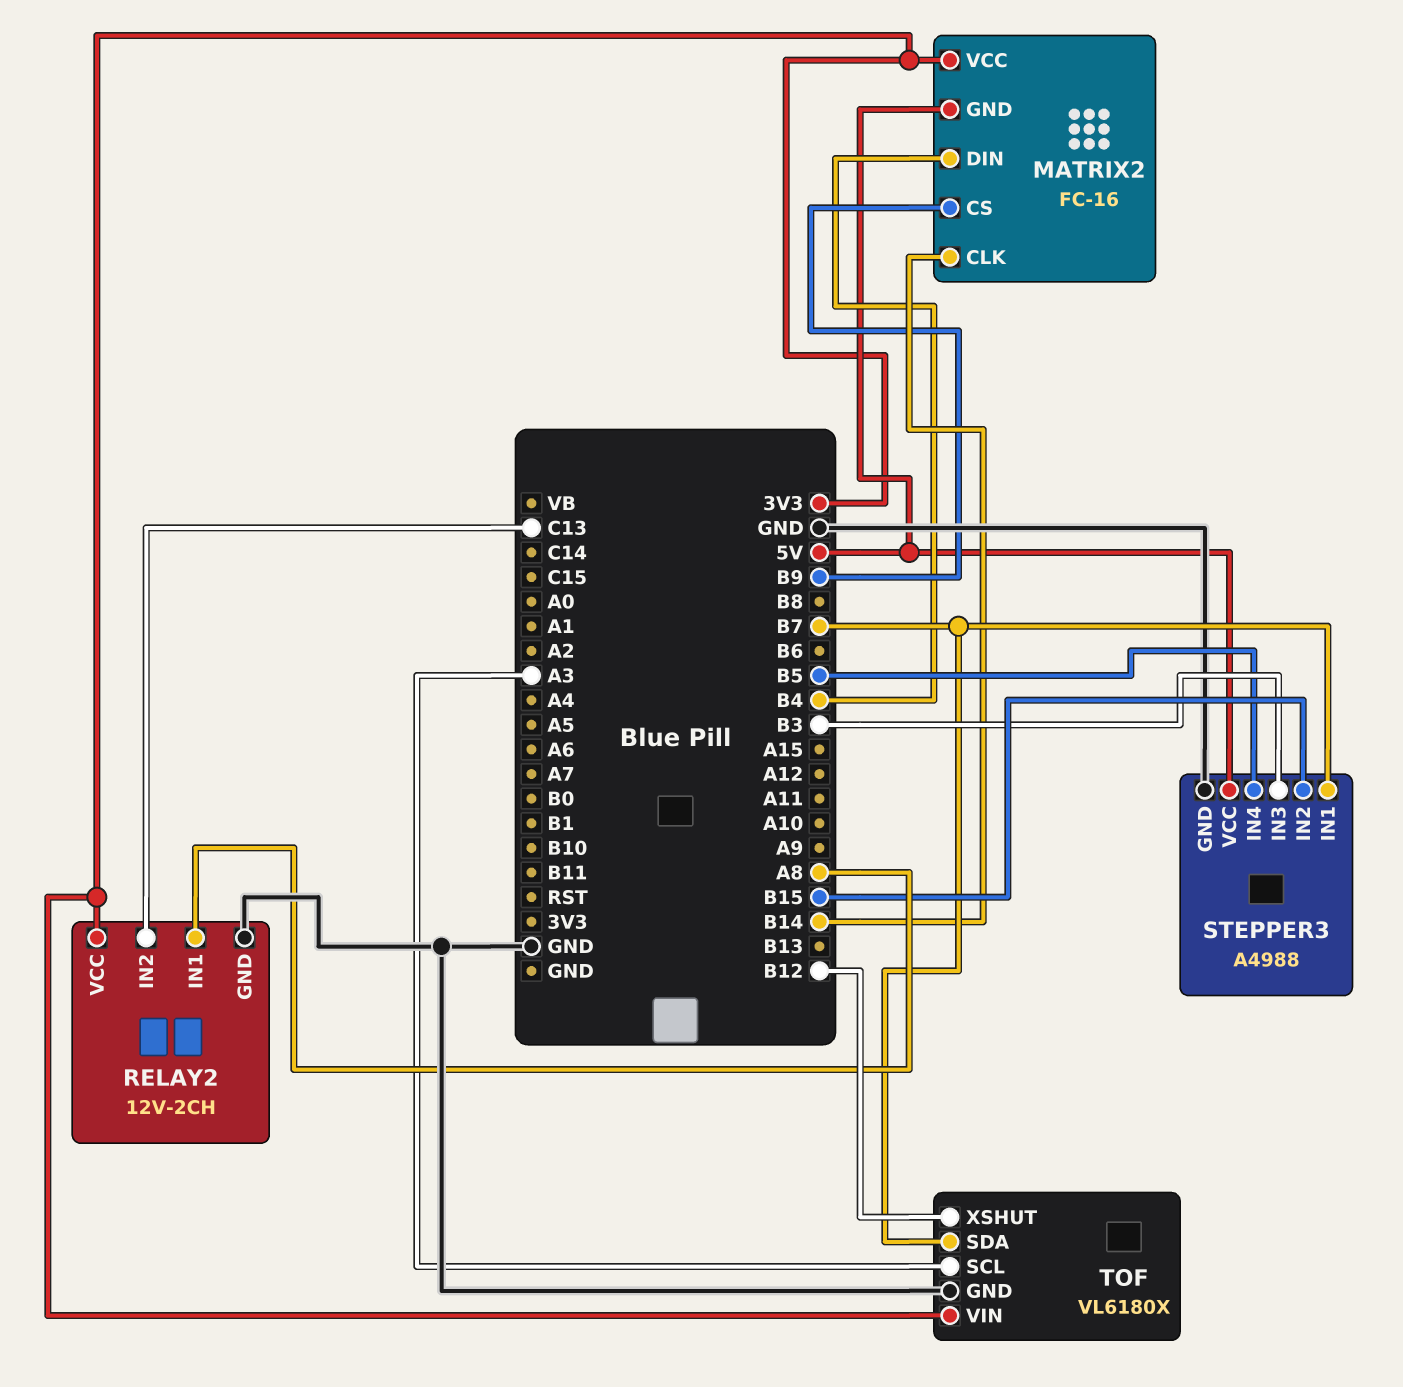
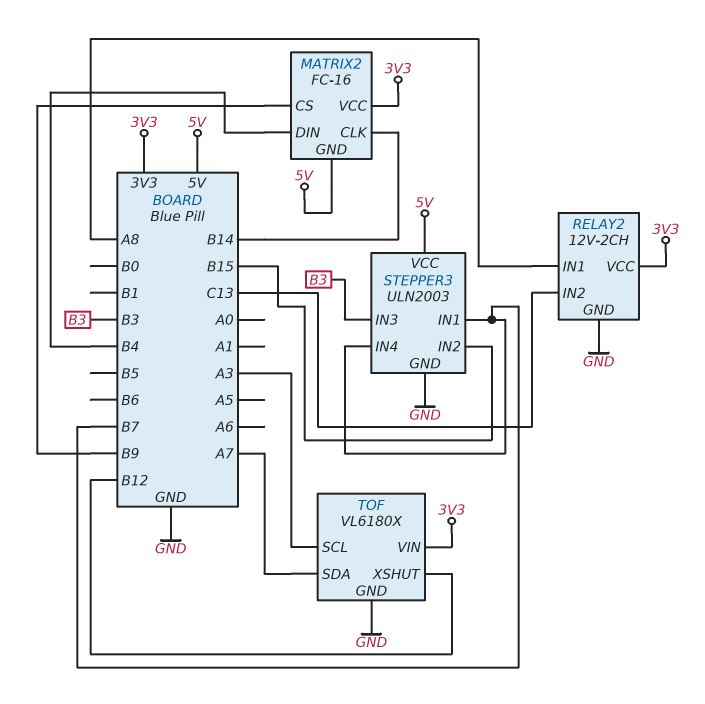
STEPPER3: A4988 -> ULN2003
STEPPER3 pin IN4: B5 -> B7
TOF pin SDA: B7 -> A7

